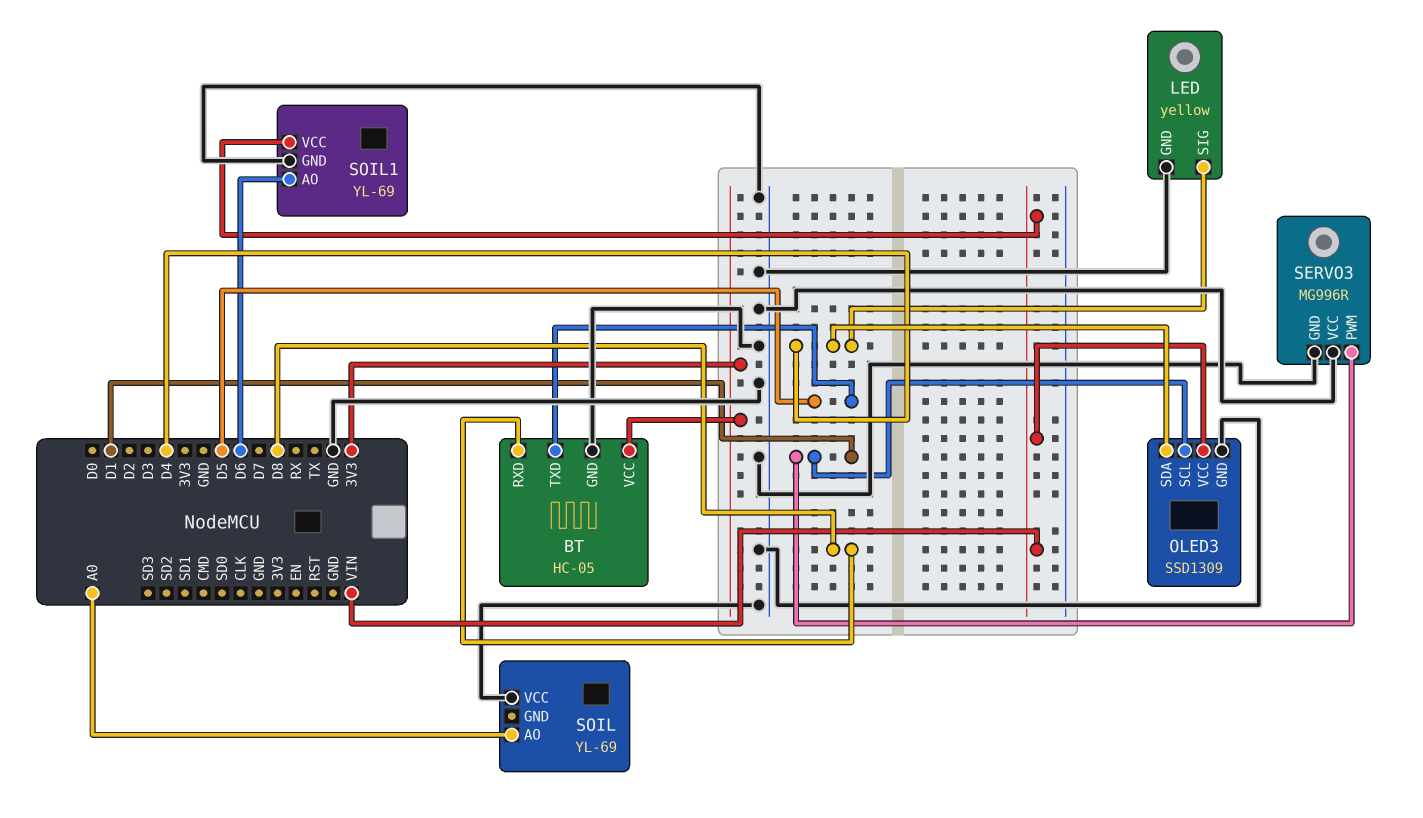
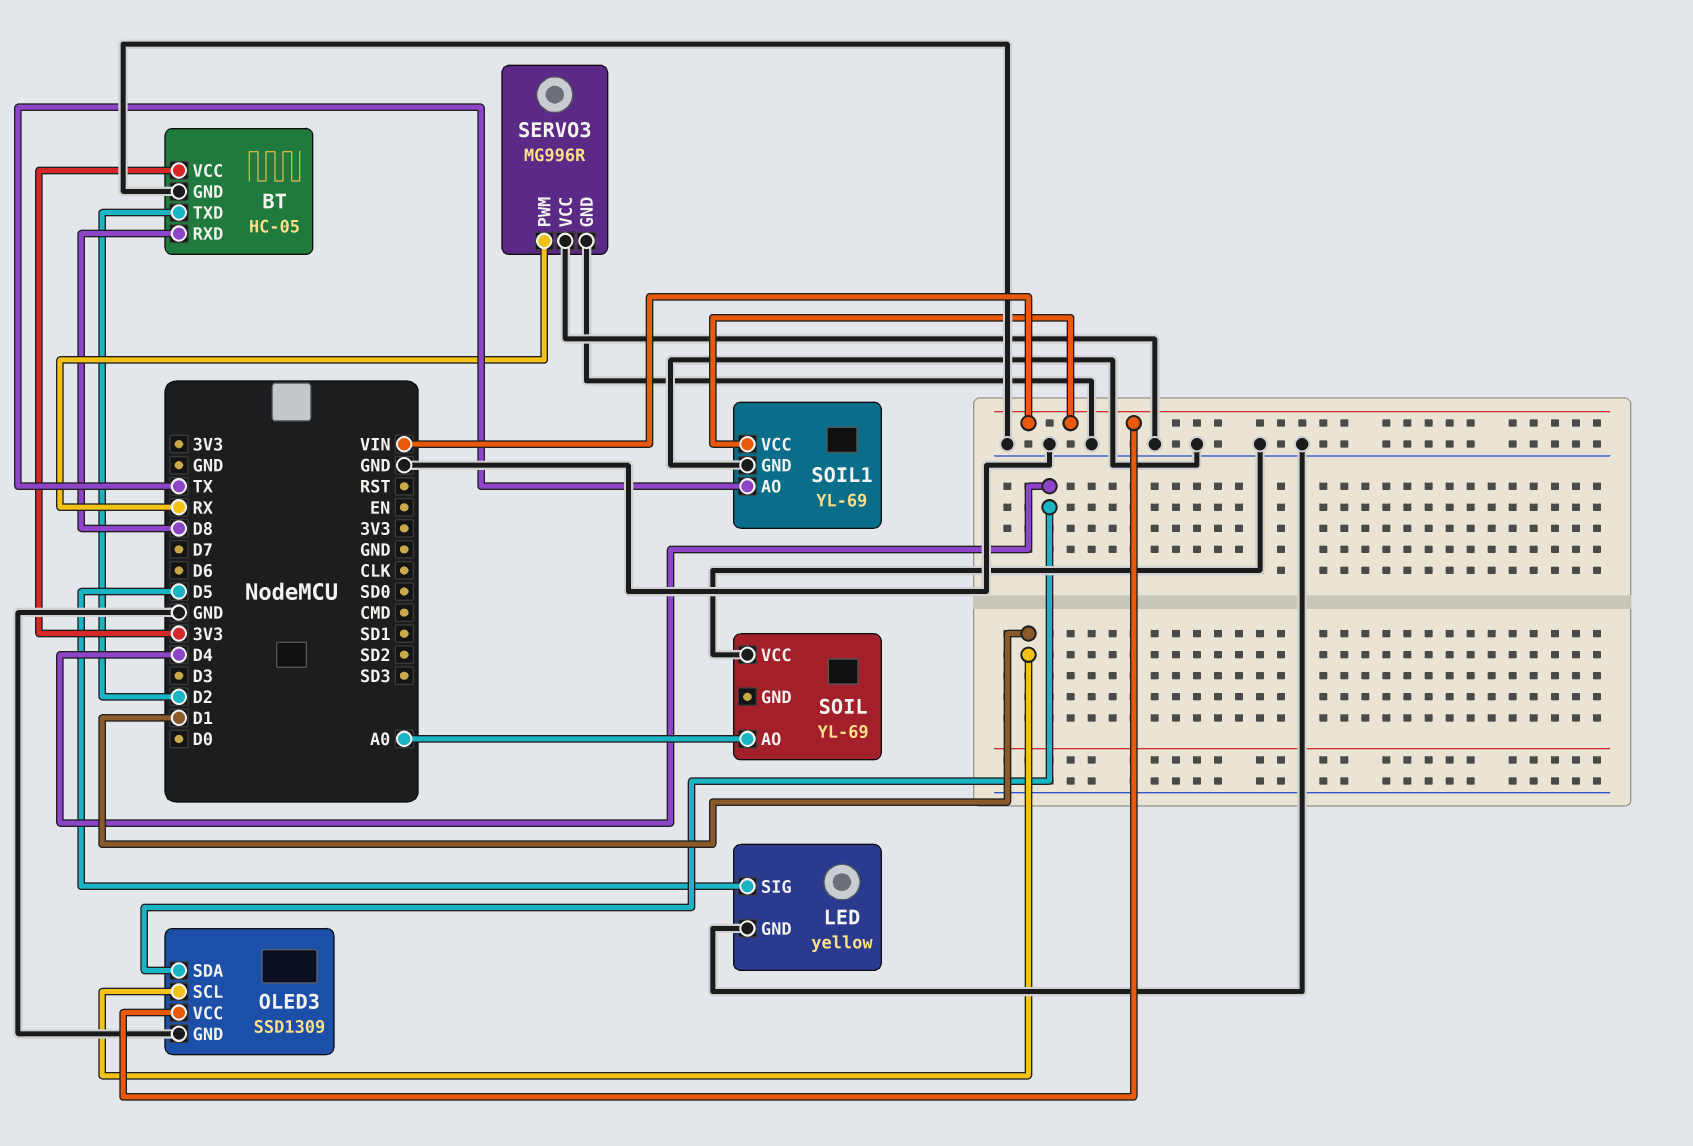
BT pin TXD: D5 -> D2
LED pin SIG: D4 -> D5
SERVO3 pin PWM: D1 -> RX
SOIL1 pin AO: D6 -> TX

